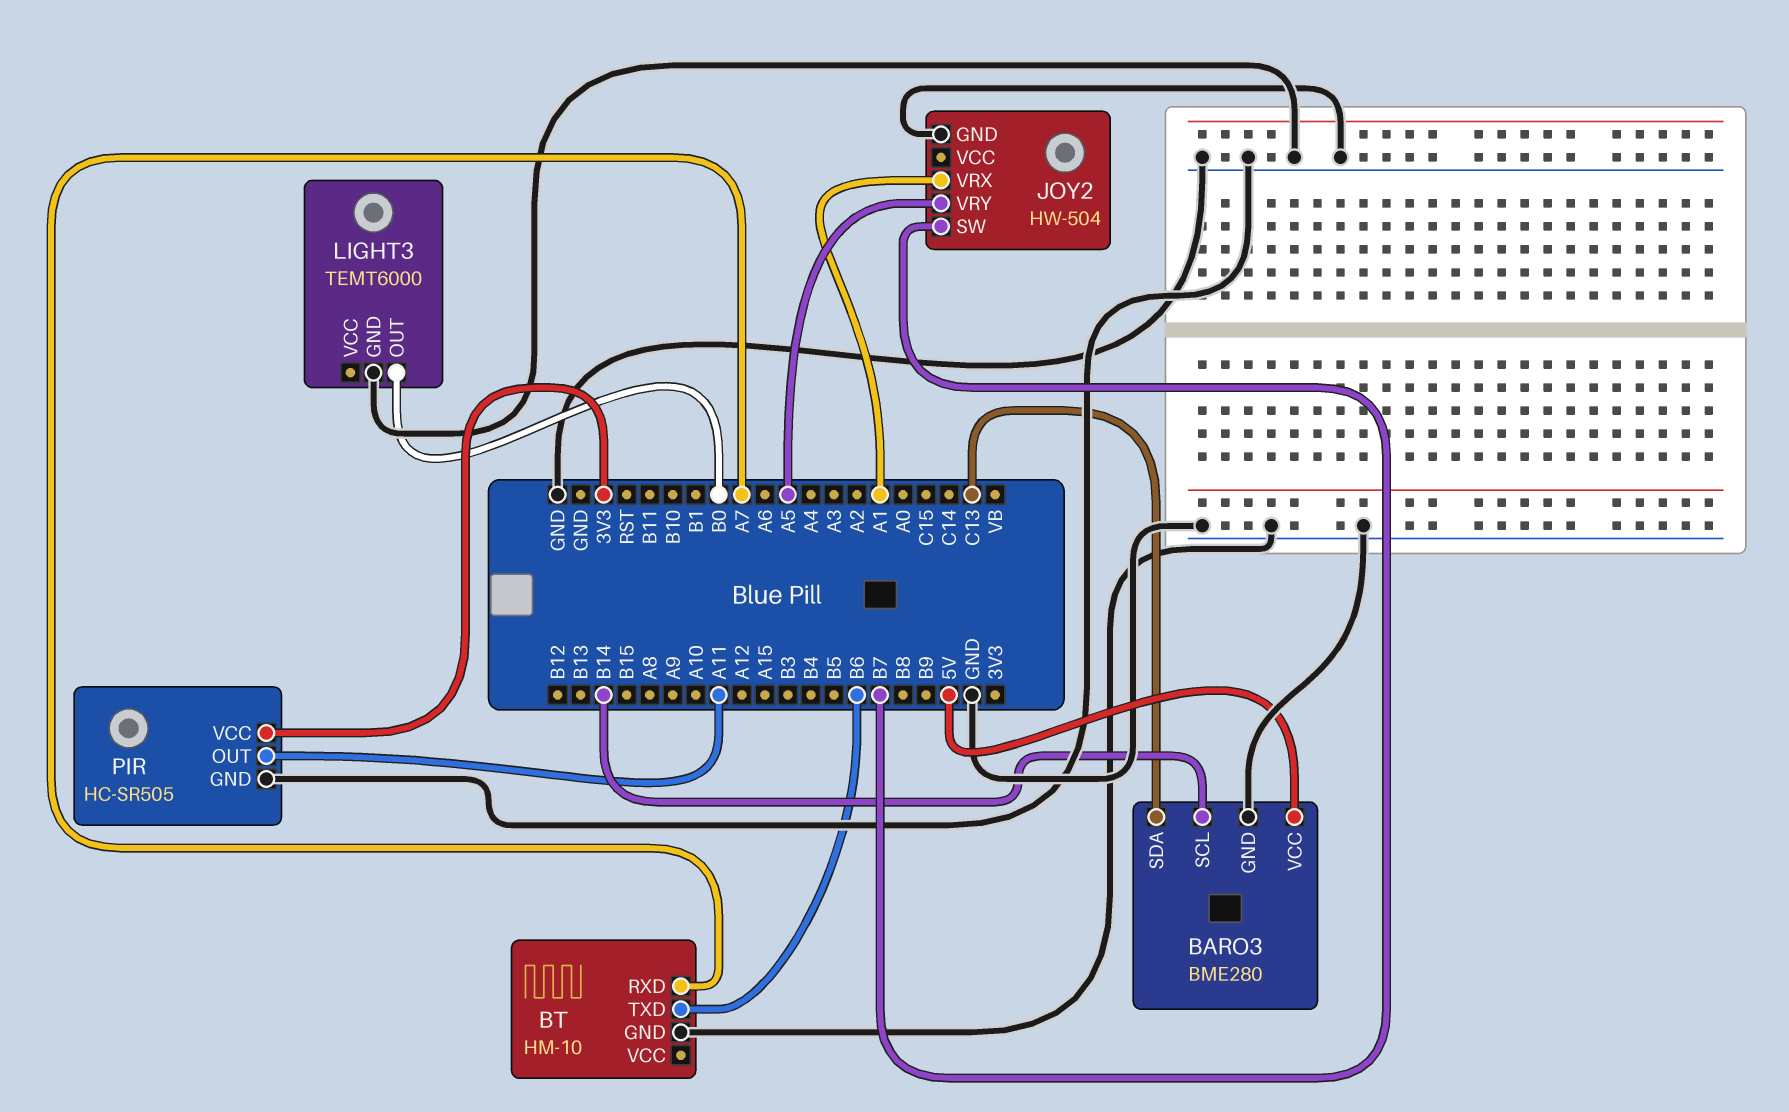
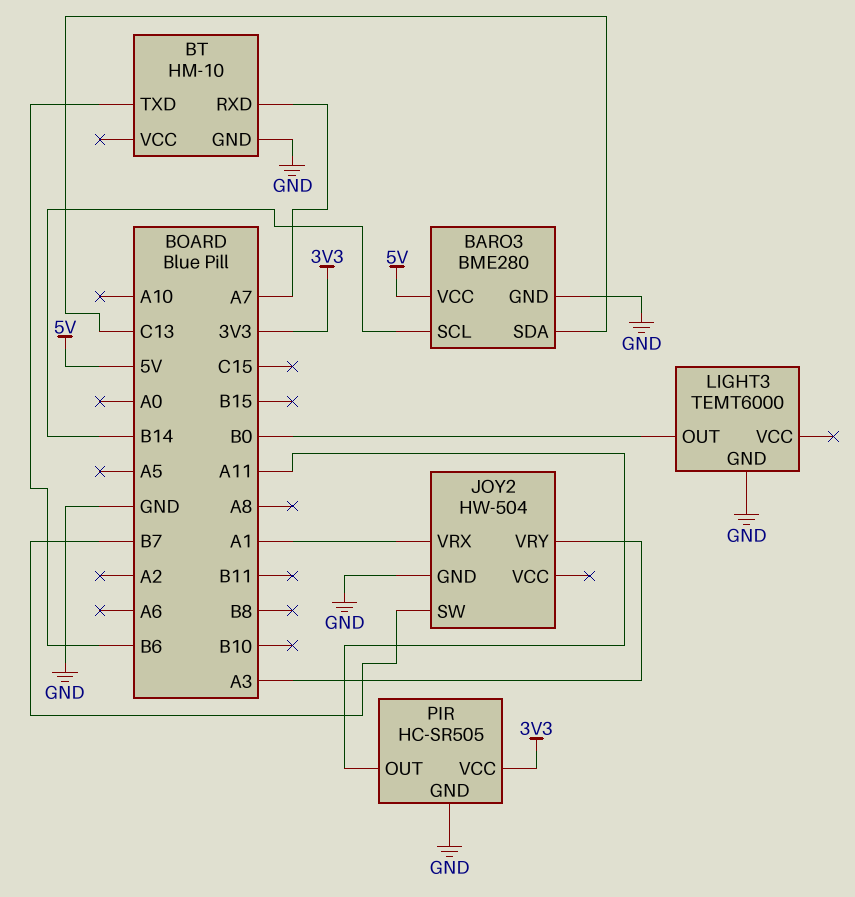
JOY2 pin VRY: A5 -> A3

